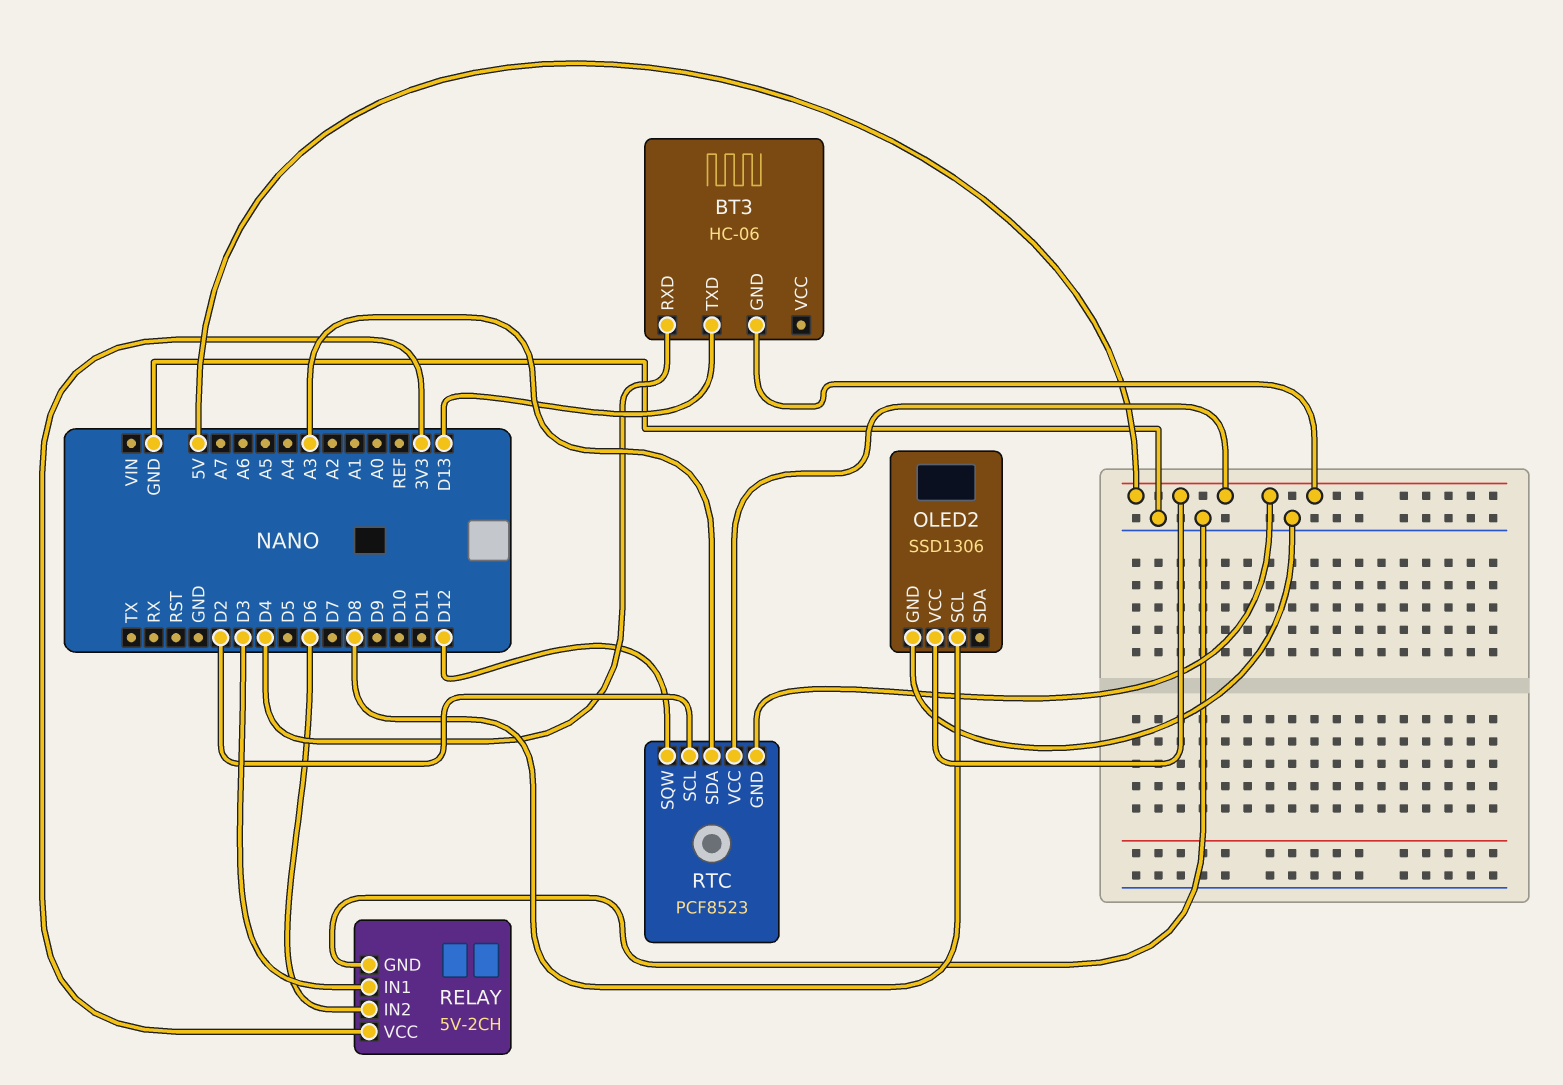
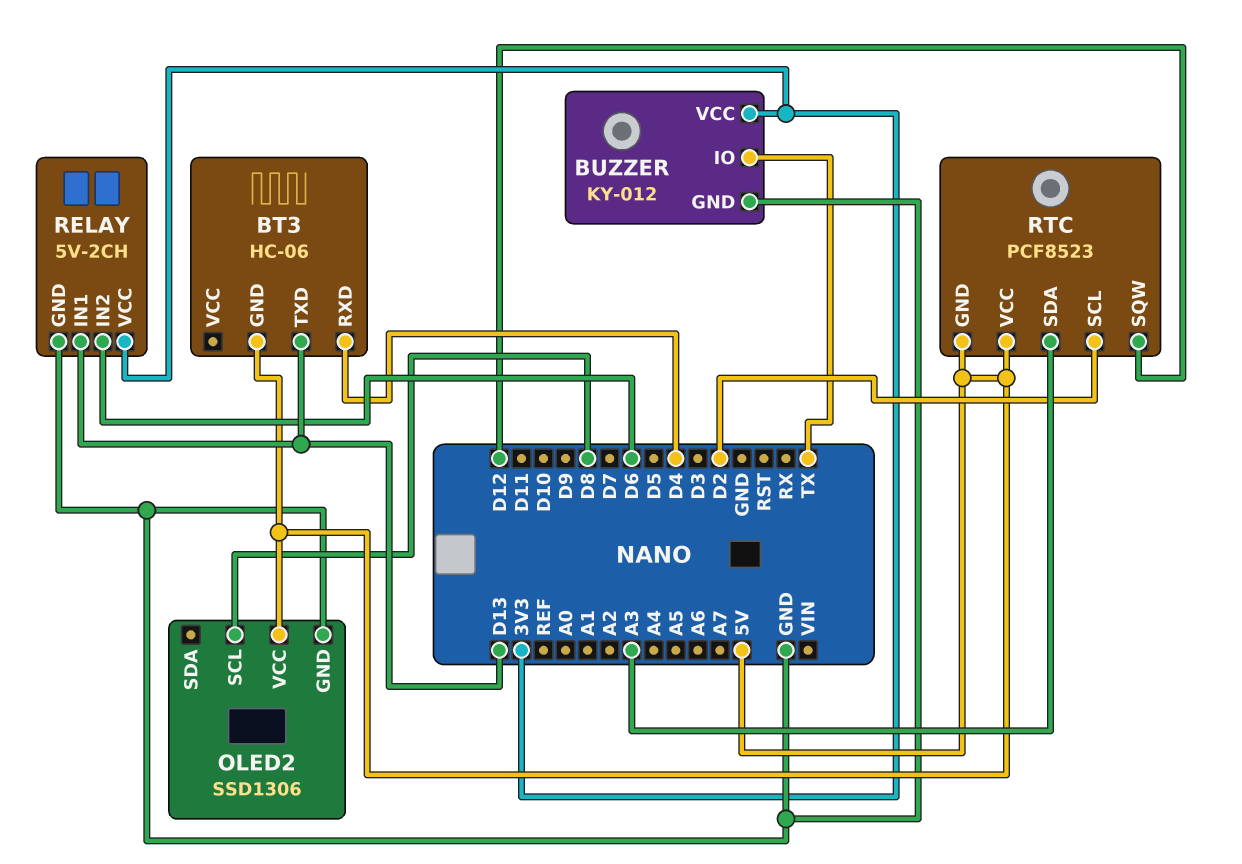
BUZZER: none -> KY-012
BUZZER pin GND: none -> GND
BUZZER pin IO: none -> TX
BUZZER pin VCC: none -> 3V3
RELAY pin IN1: D3 -> D13

